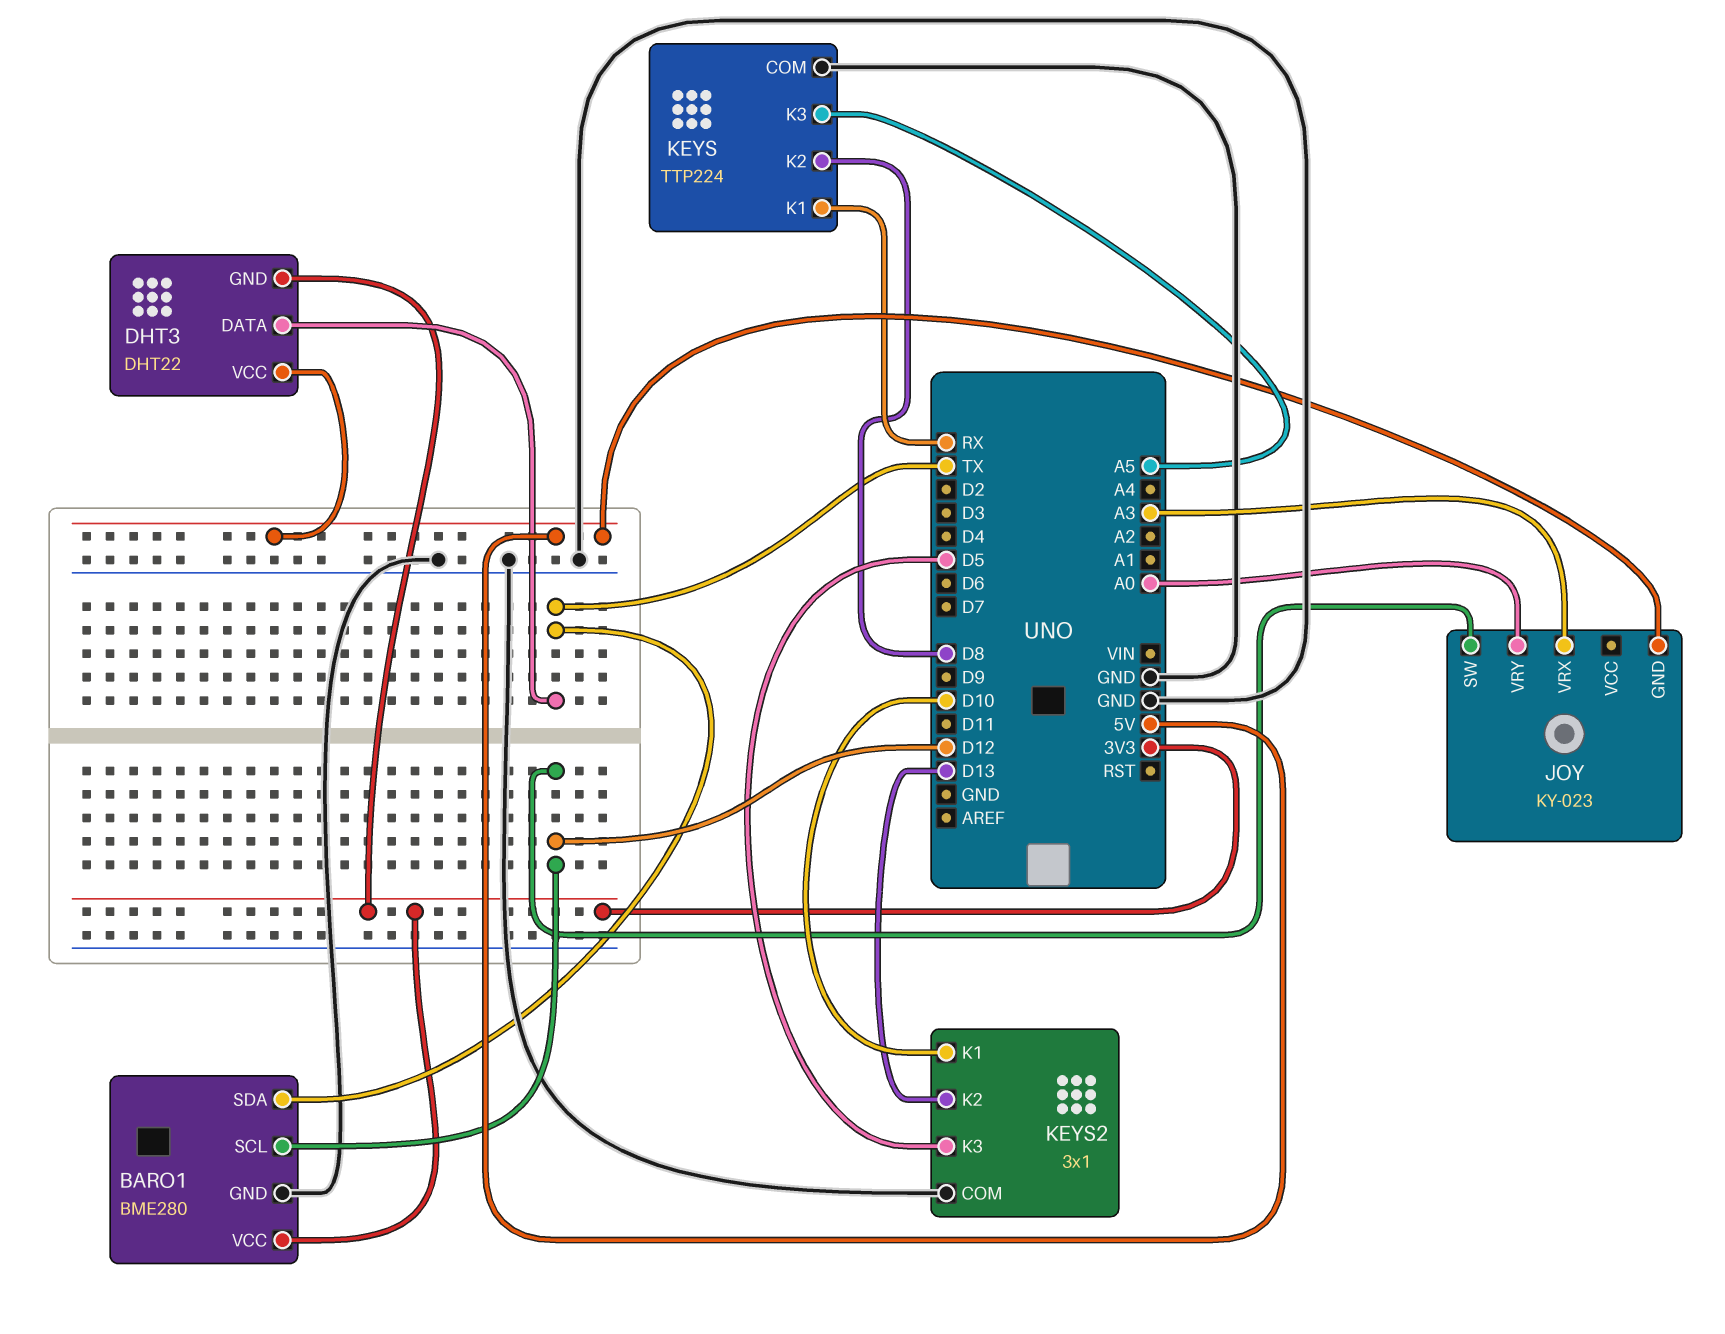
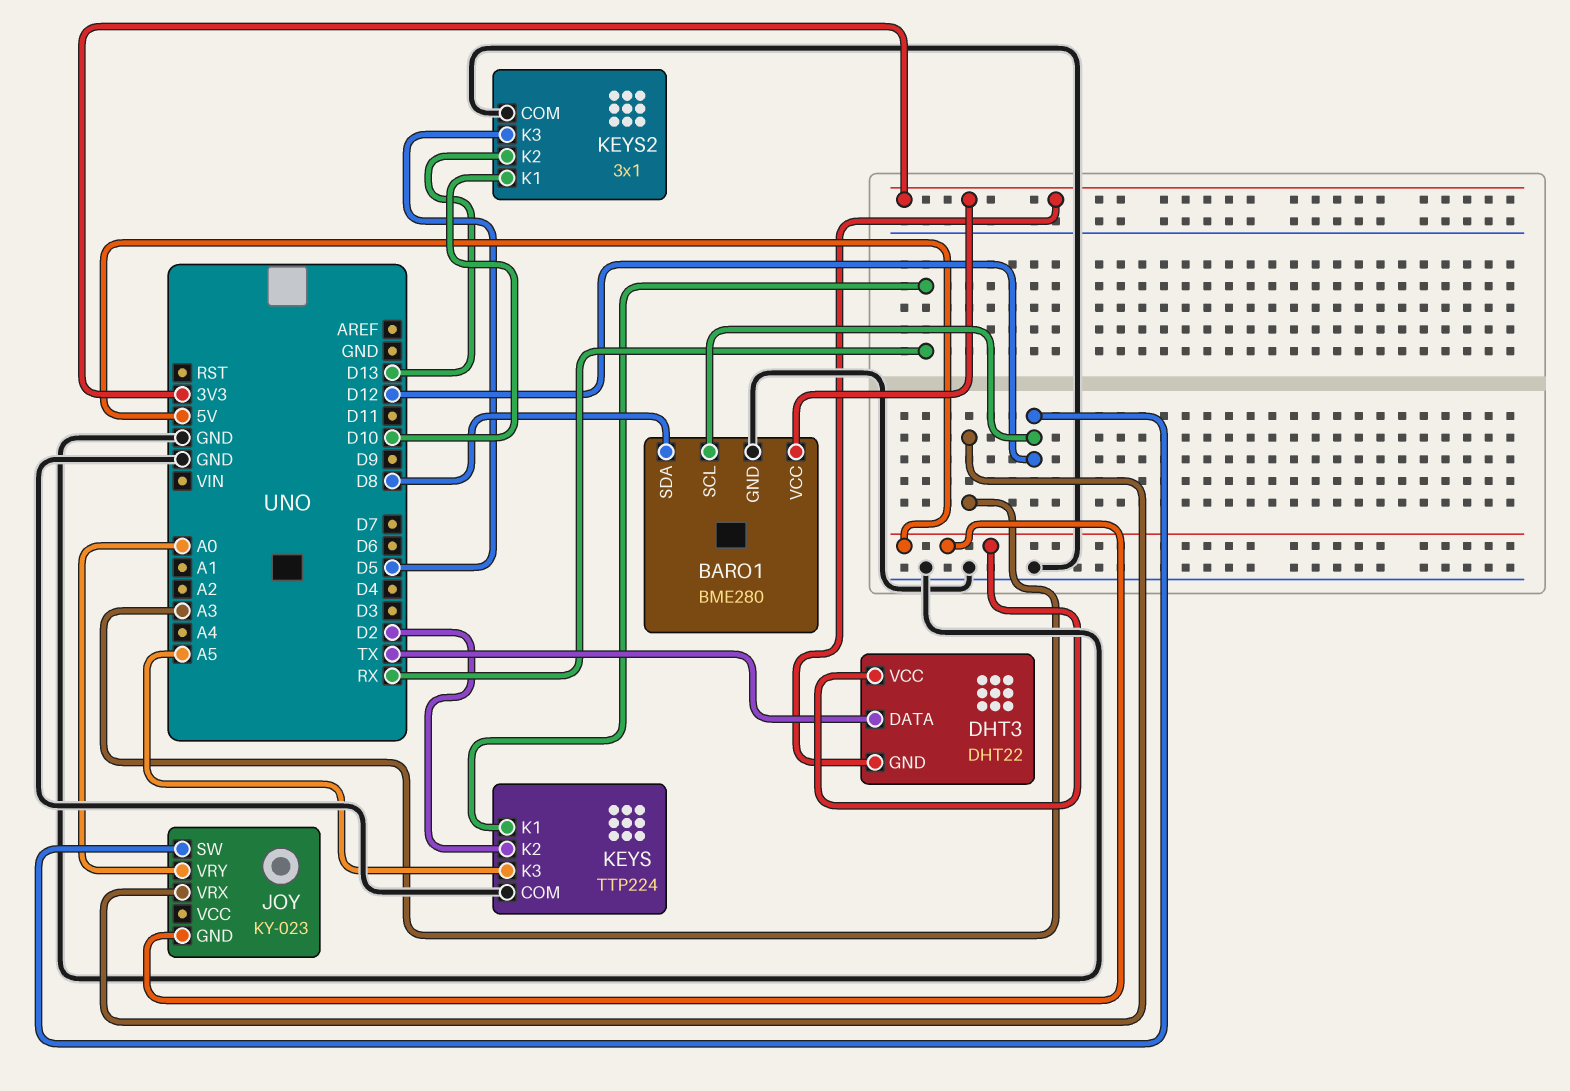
BARO1 pin SDA: TX -> D8
KEYS pin K2: D8 -> D2

